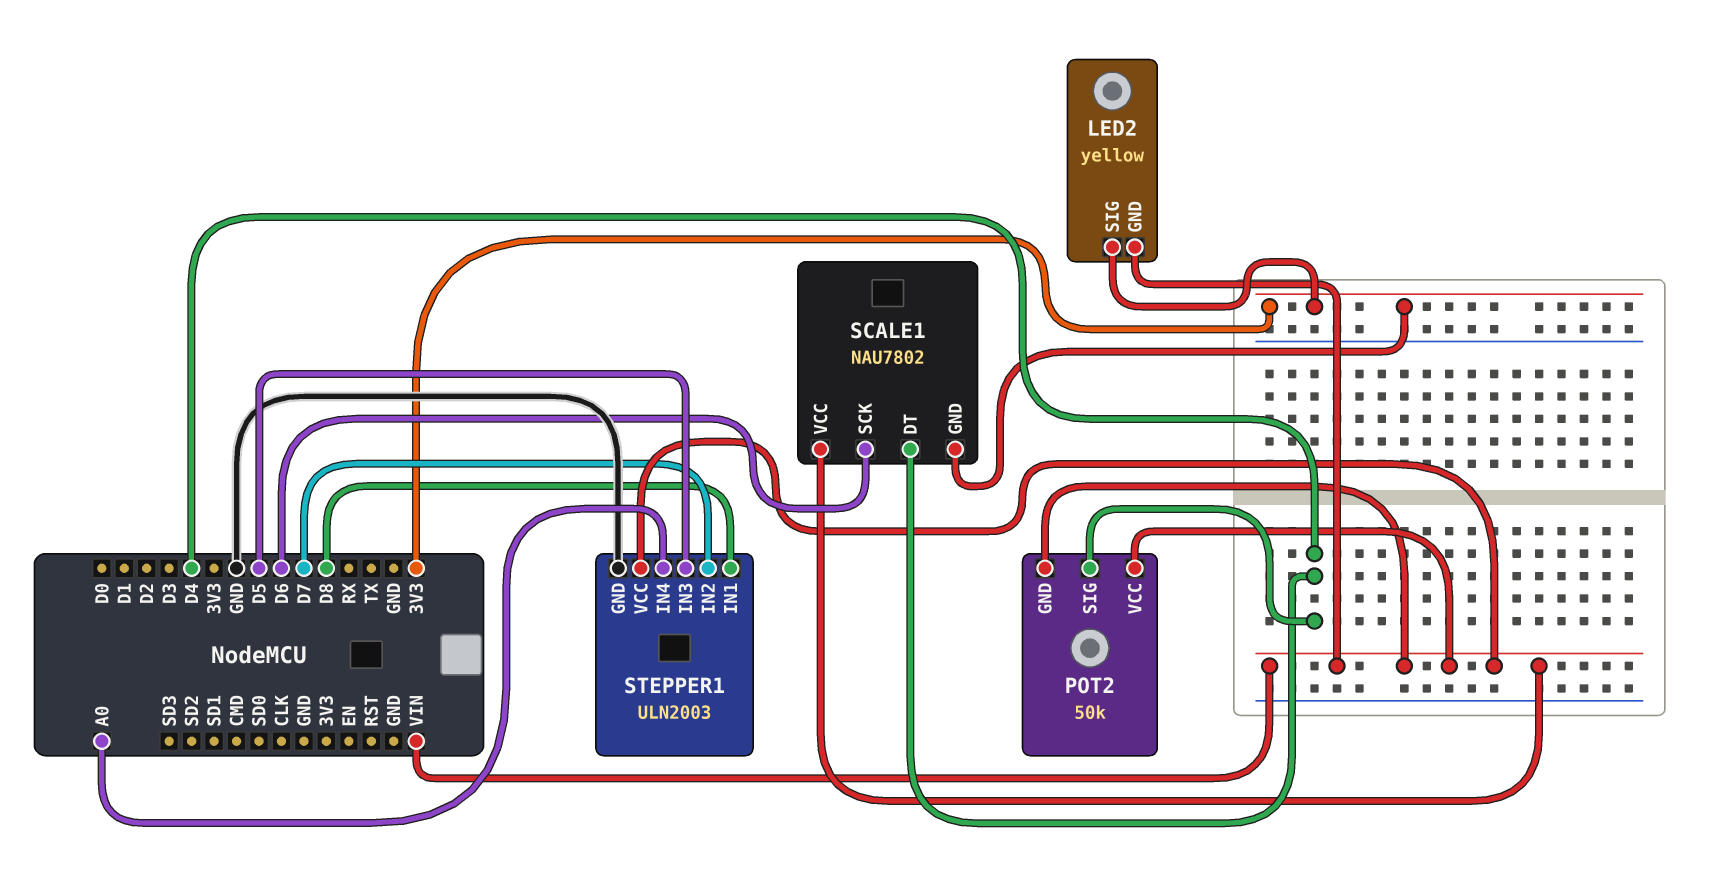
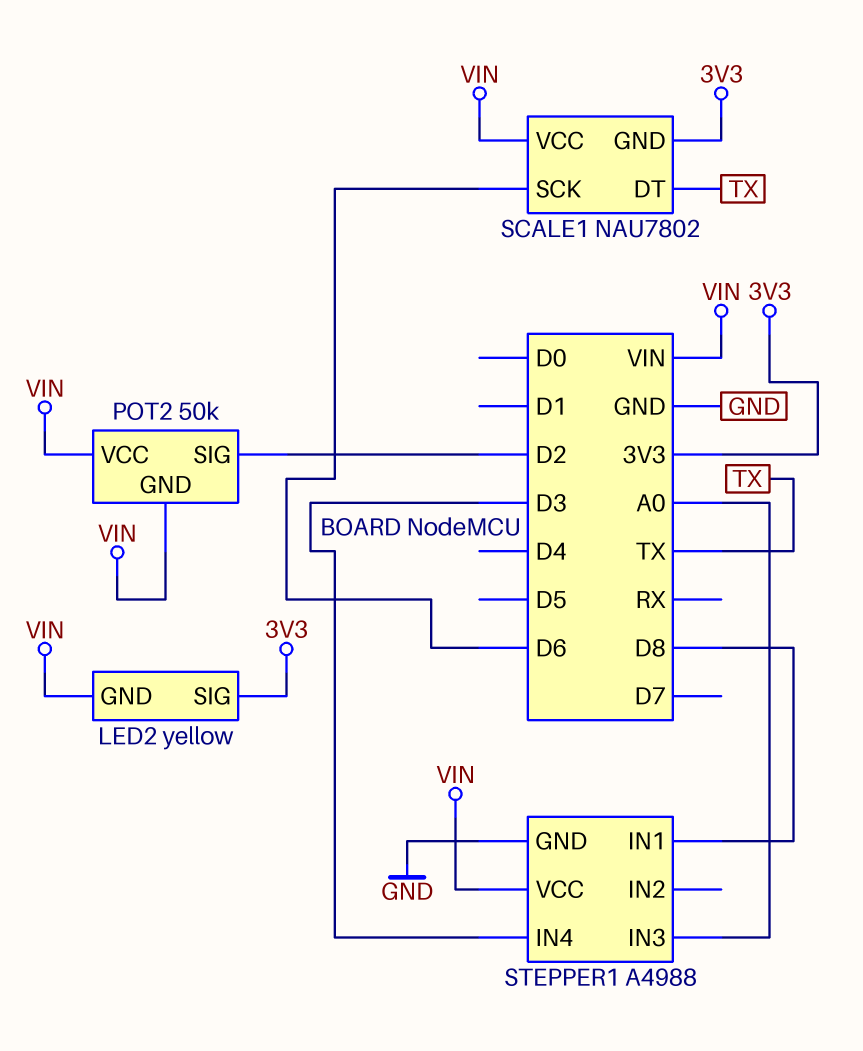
POT2 pin SIG: D4 -> D2
SCALE1 pin DT: D4 -> TX
STEPPER1: ULN2003 -> A4988
STEPPER1 pin IN2: D7 -> none
STEPPER1 pin IN3: D5 -> A0
STEPPER1 pin IN4: A0 -> D3

